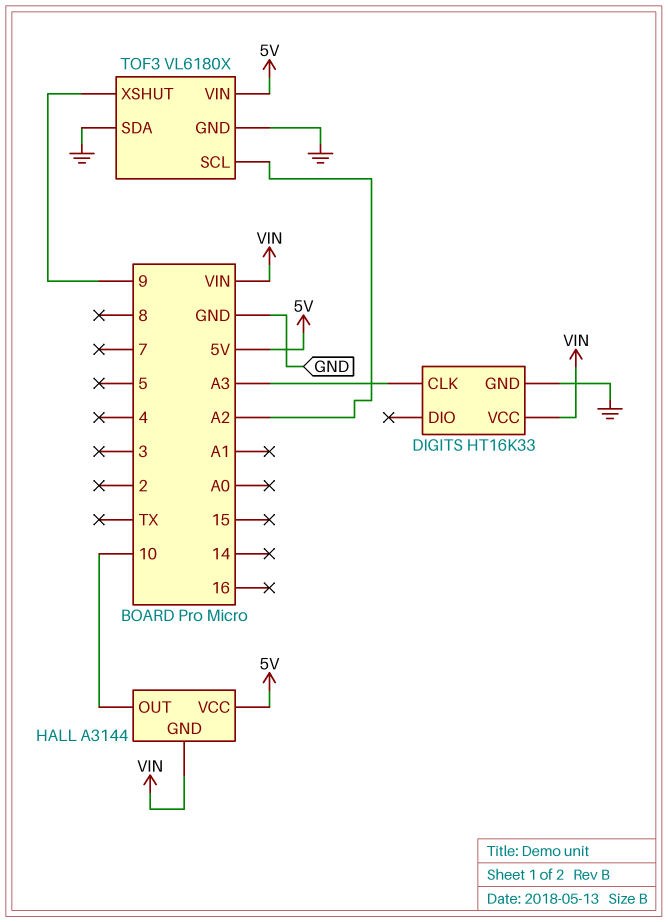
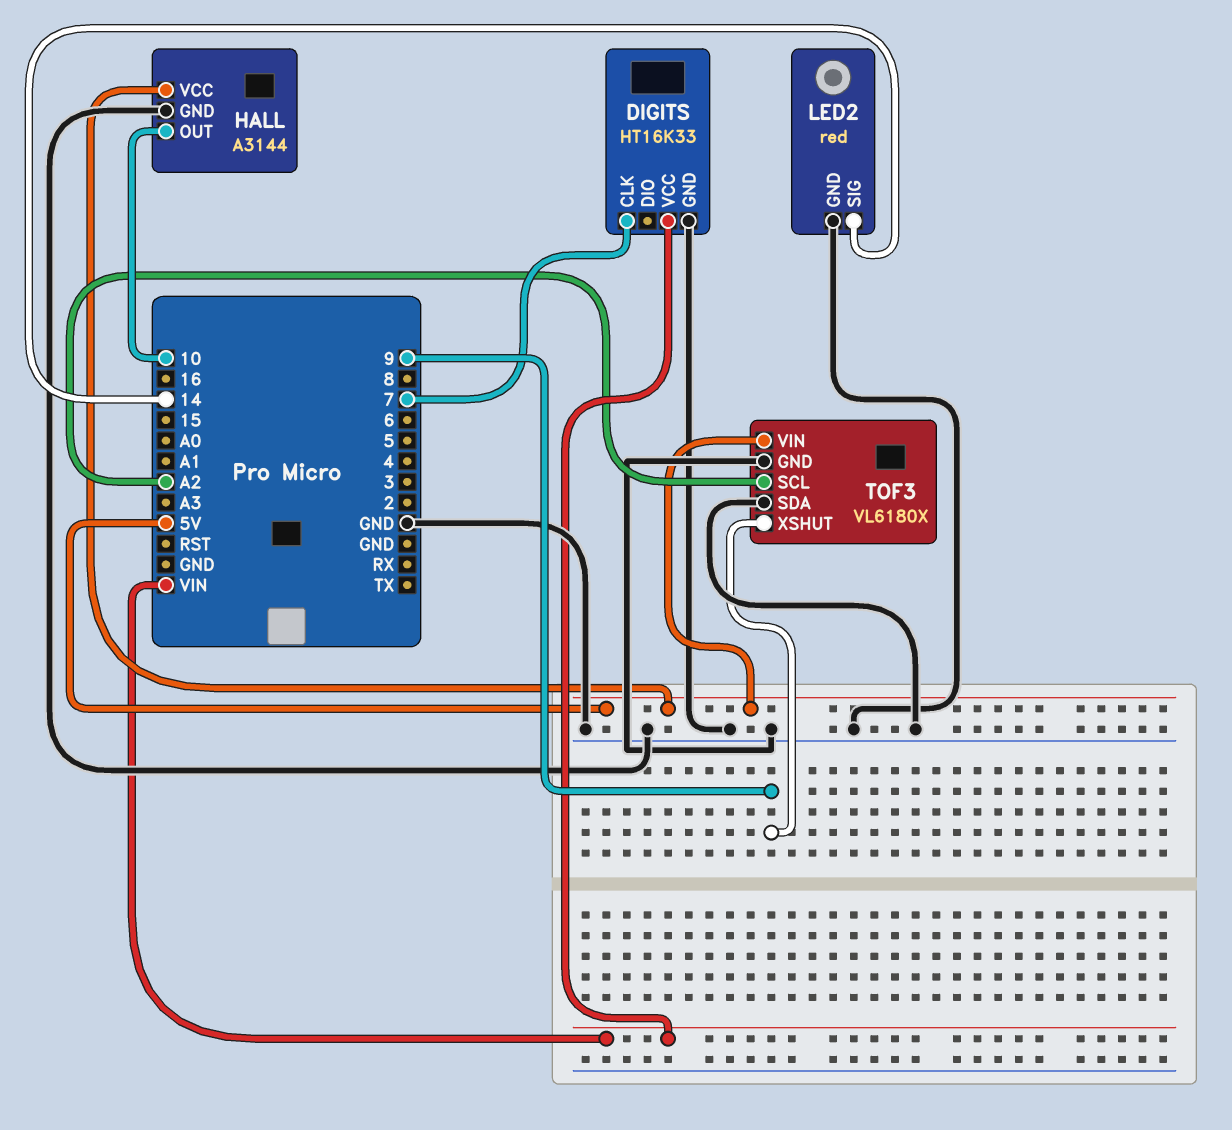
DIGITS pin CLK: A3 -> 7
HALL pin GND: VIN -> GND
LED2: none -> red
LED2 pin GND: none -> GND
LED2 pin SIG: none -> 14

